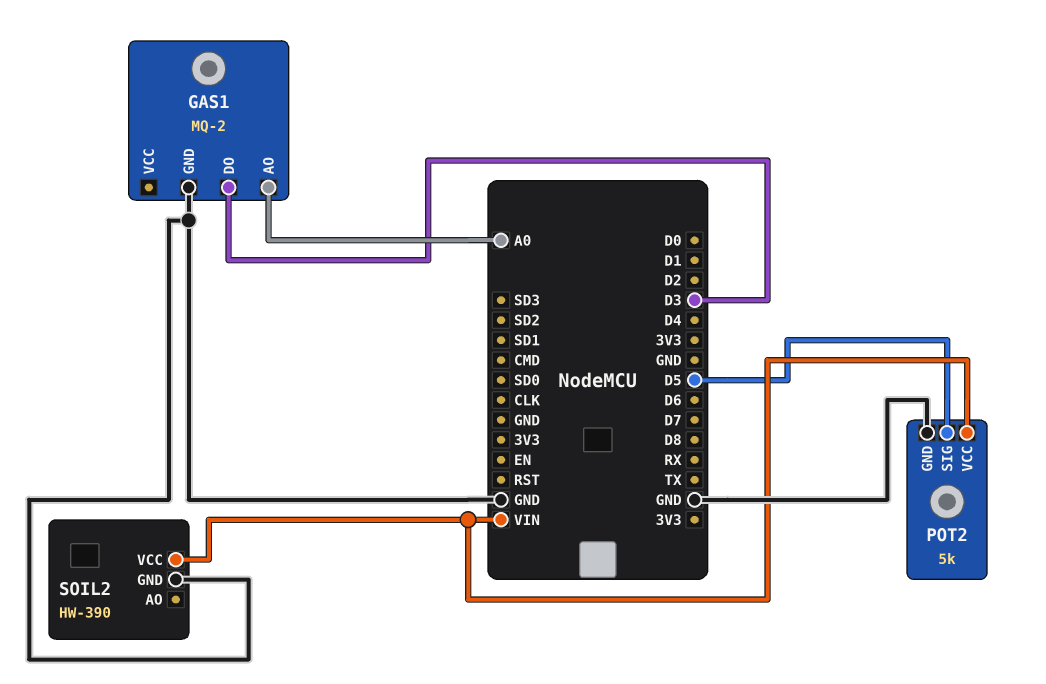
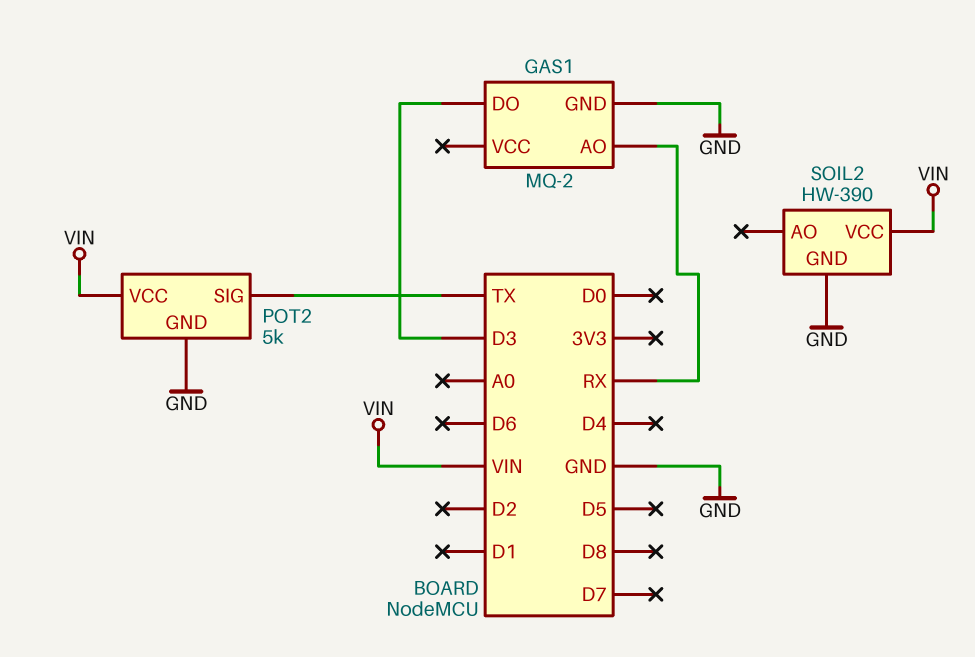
GAS1 pin AO: A0 -> RX
POT2 pin SIG: D5 -> TX

